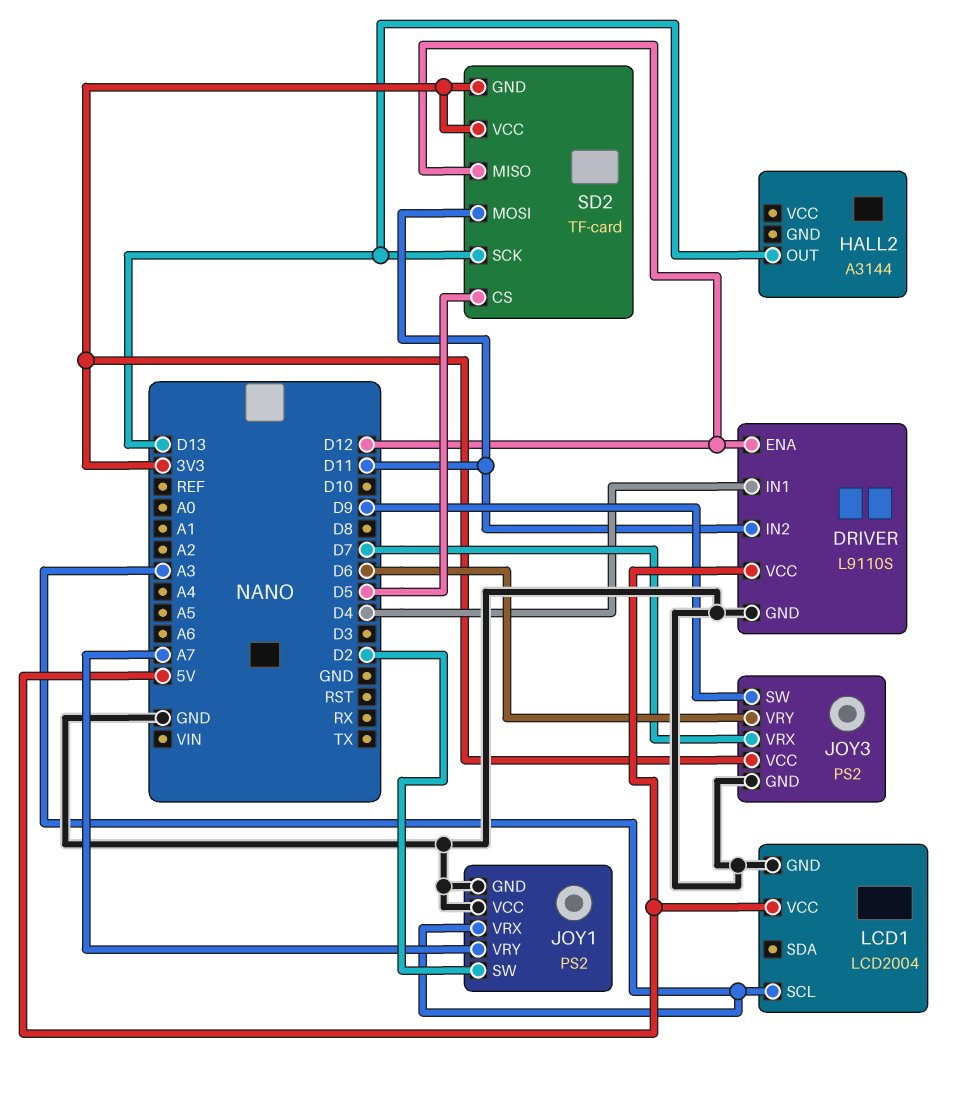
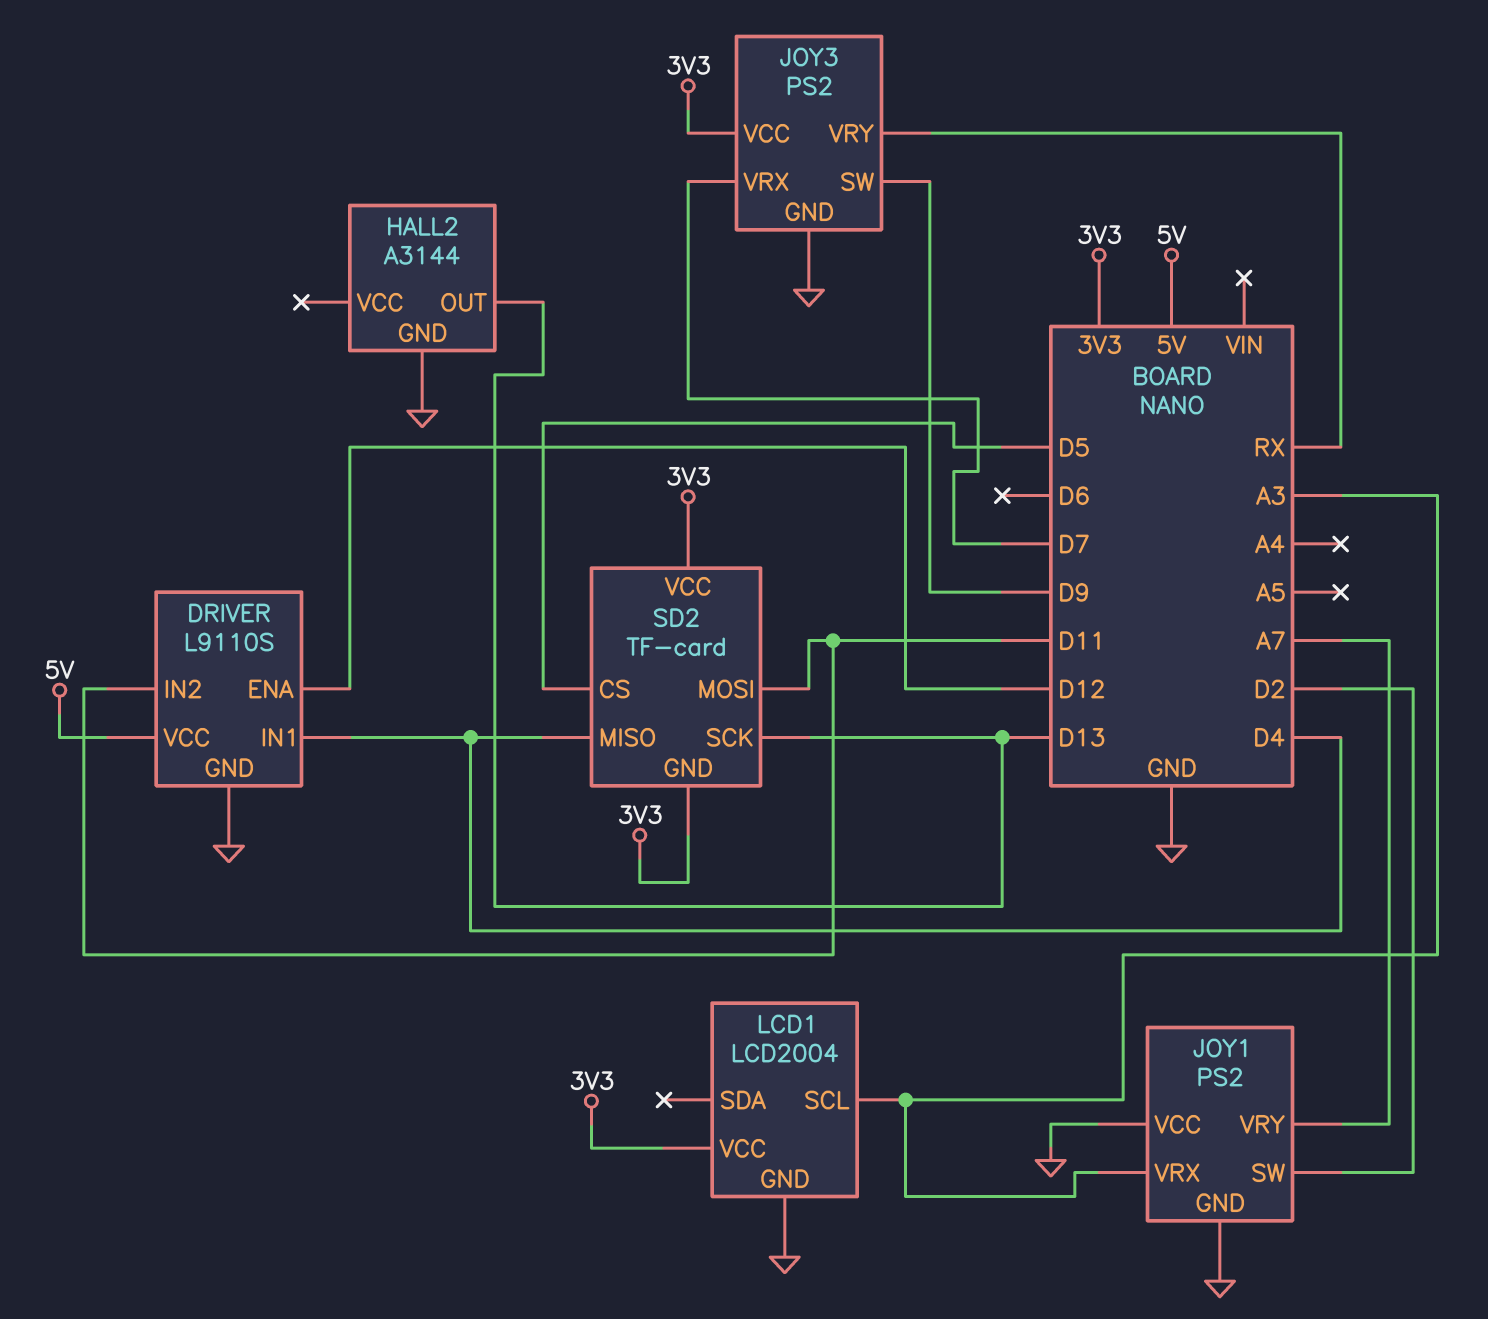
HALL2 pin GND: none -> GND
JOY3 pin VRY: D6 -> RX
LCD1 pin VCC: 5V -> 3V3
SD2 pin MISO: D12 -> D4

